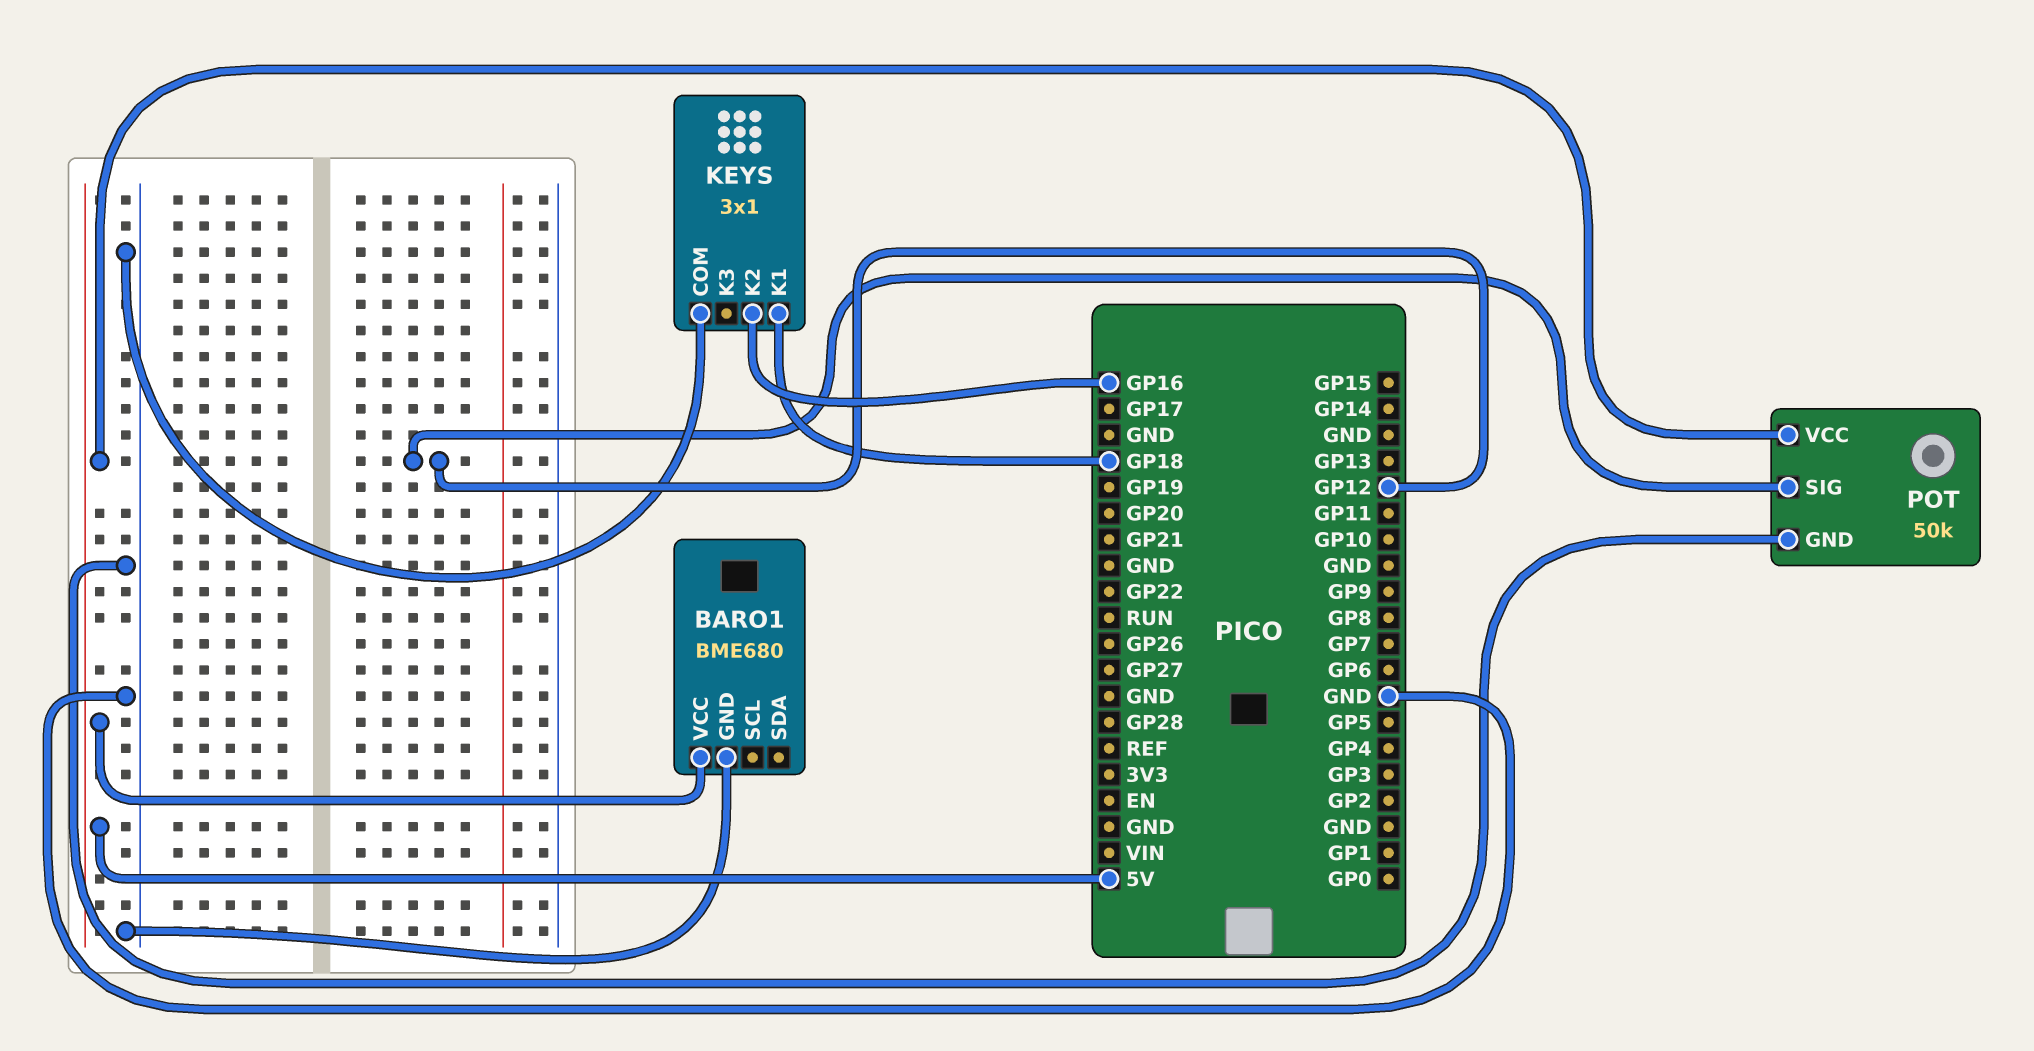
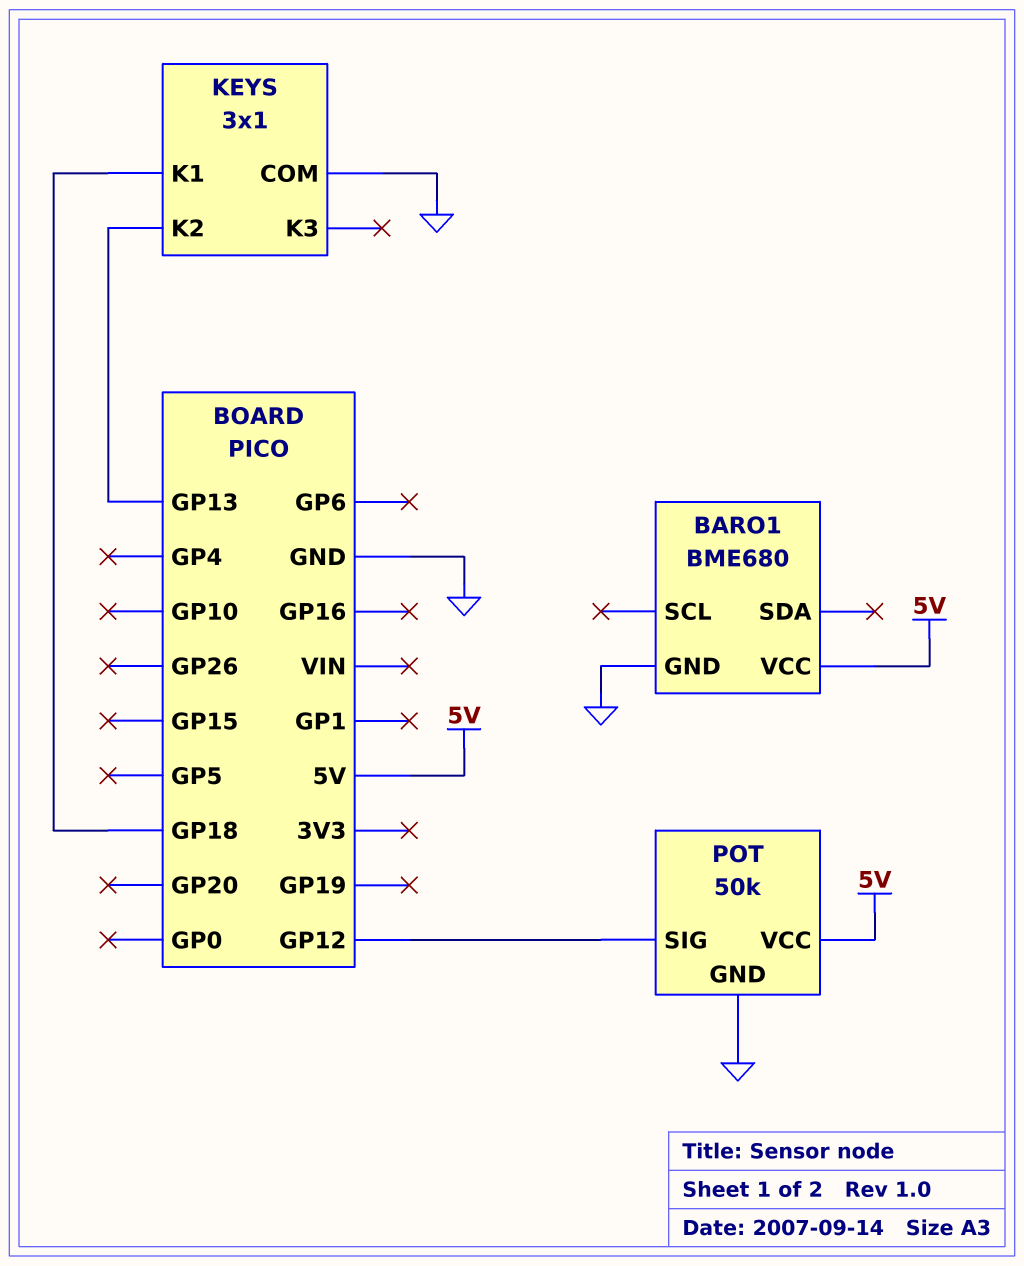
KEYS pin K2: GP16 -> GP13

